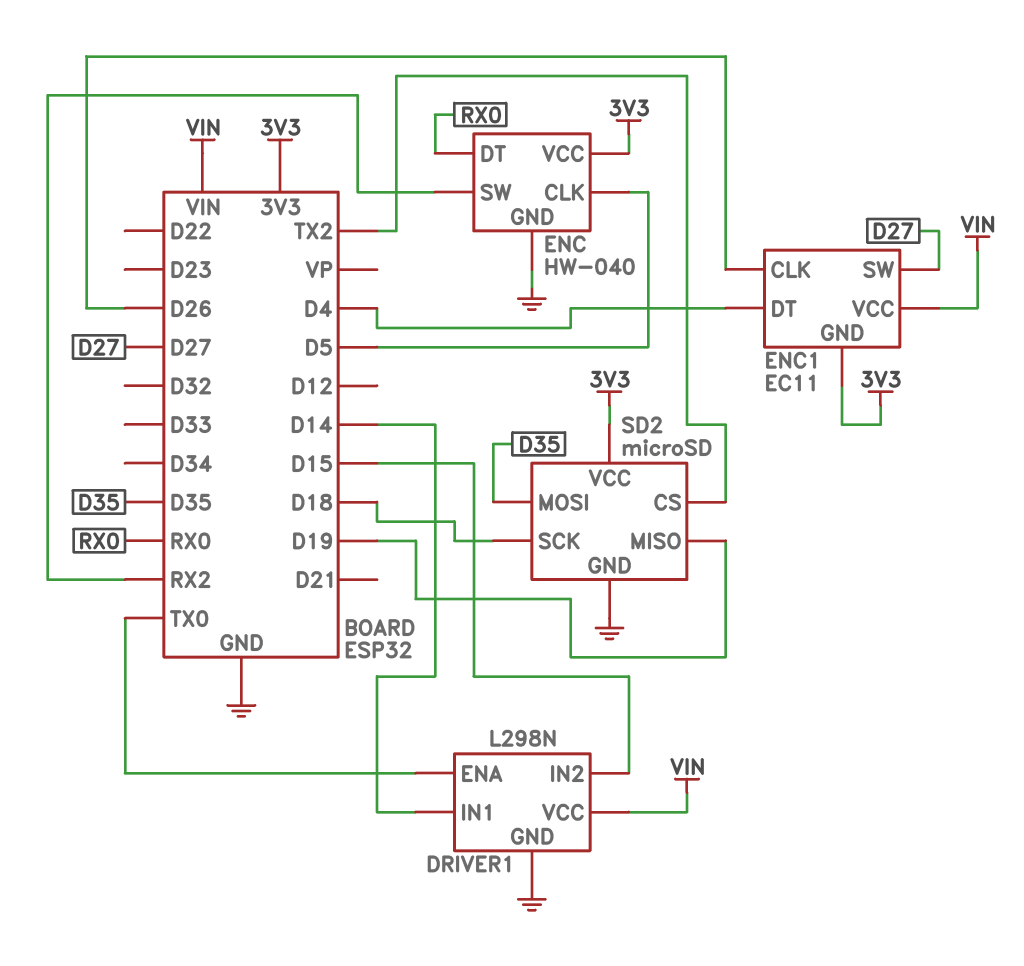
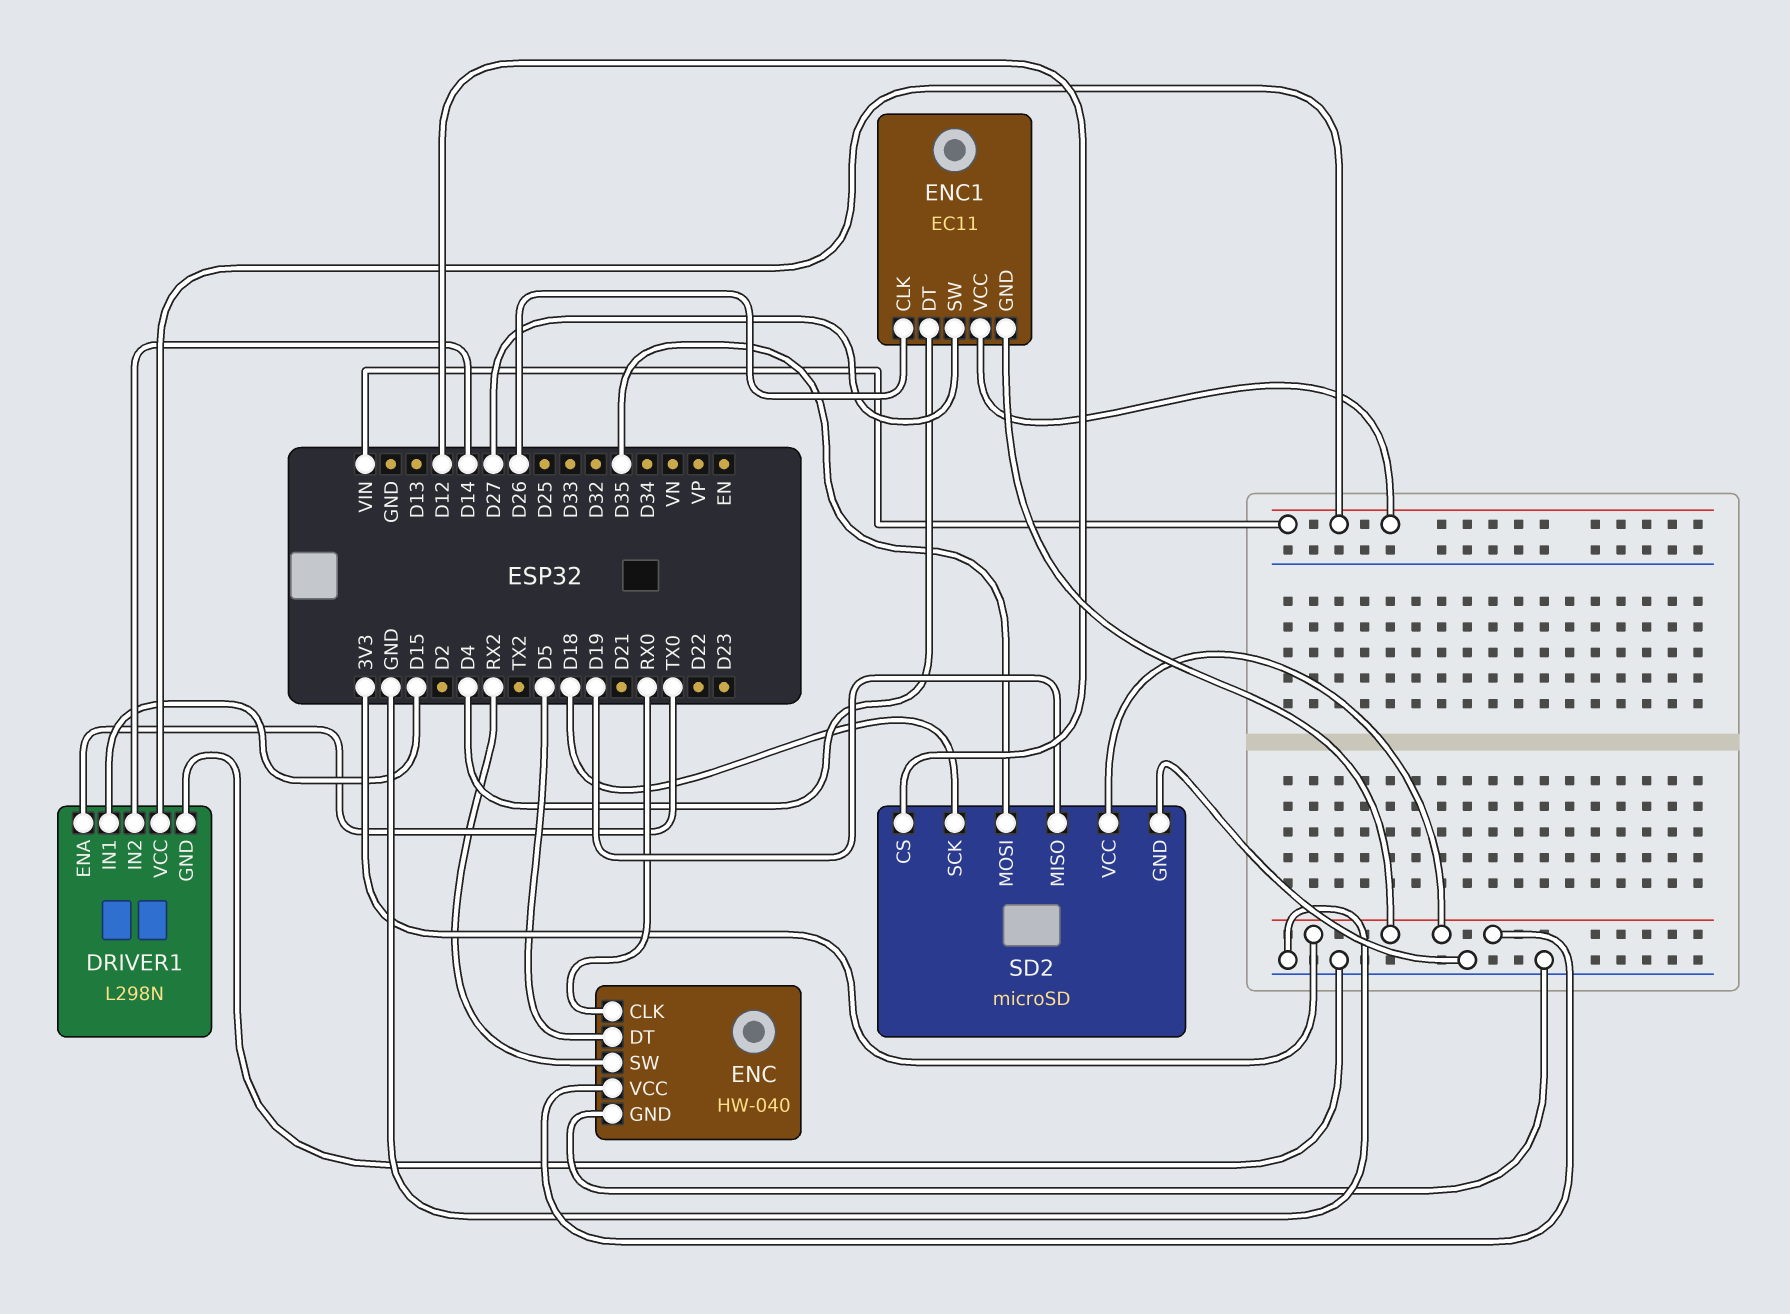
DRIVER1 pin IN1: D14 -> D15
DRIVER1 pin IN2: D15 -> D14
ENC pin CLK: D5 -> RX0
ENC pin DT: RX0 -> D5
SD2 pin CS: TX2 -> D12

